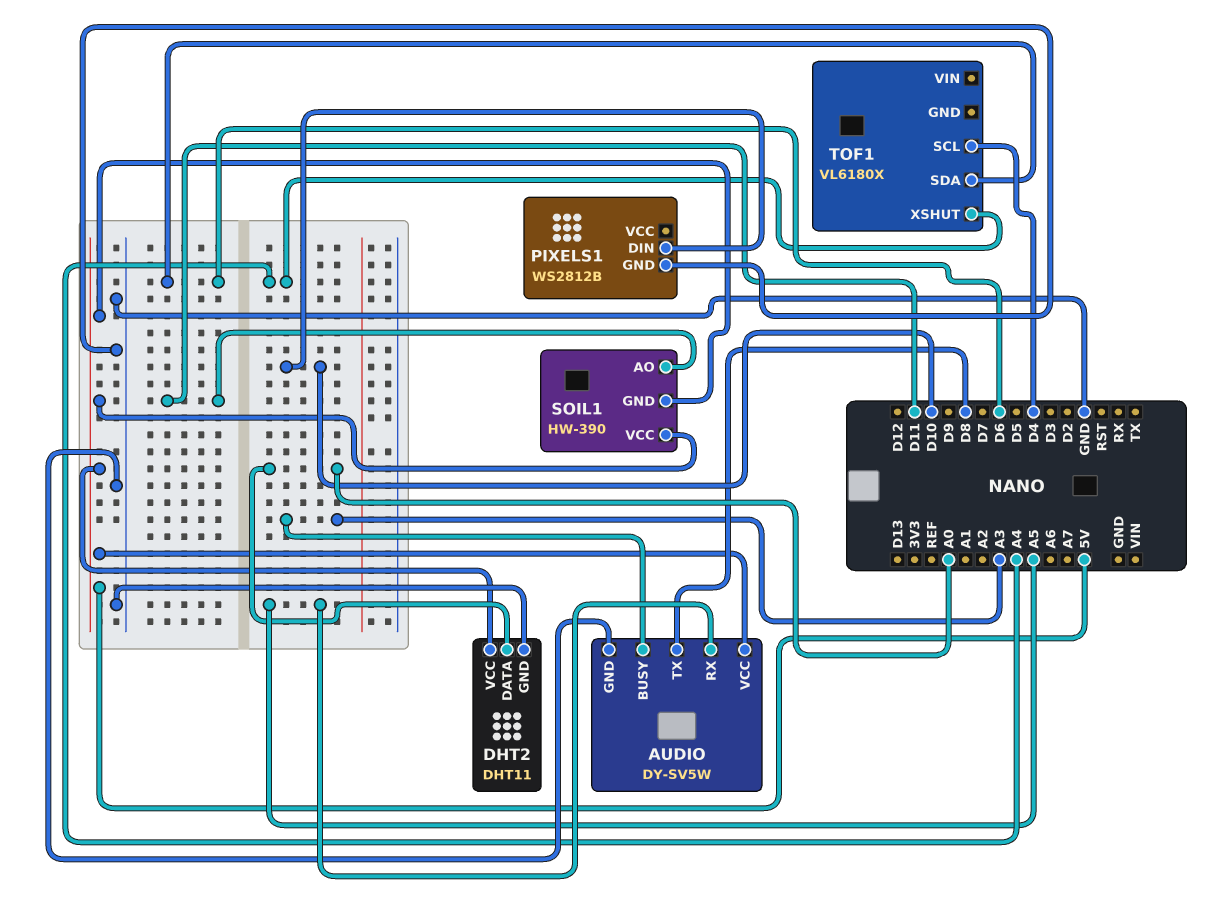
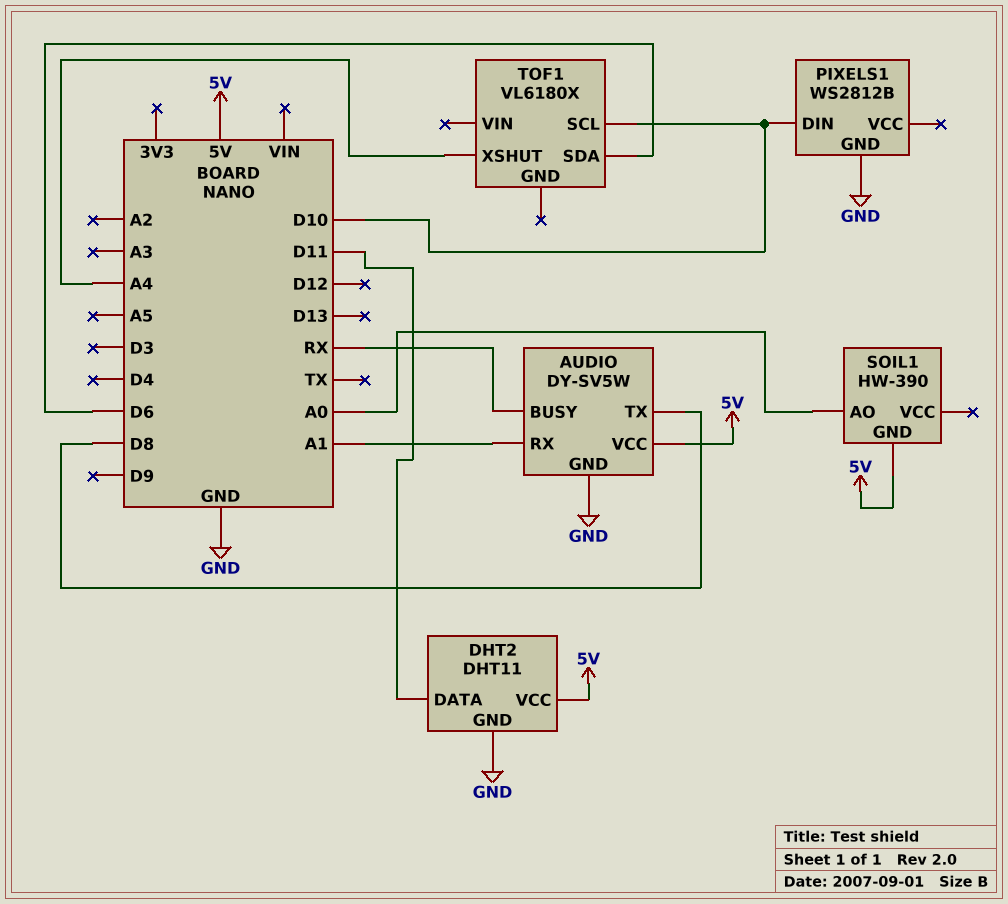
AUDIO pin BUSY: A3 -> RX
AUDIO pin RX: A5 -> A1
DHT2 pin DATA: A0 -> D11
SOIL1 pin AO: D11 -> A0
SOIL1 pin VCC: 5V -> none
TOF1 pin SCL: D4 -> D10

